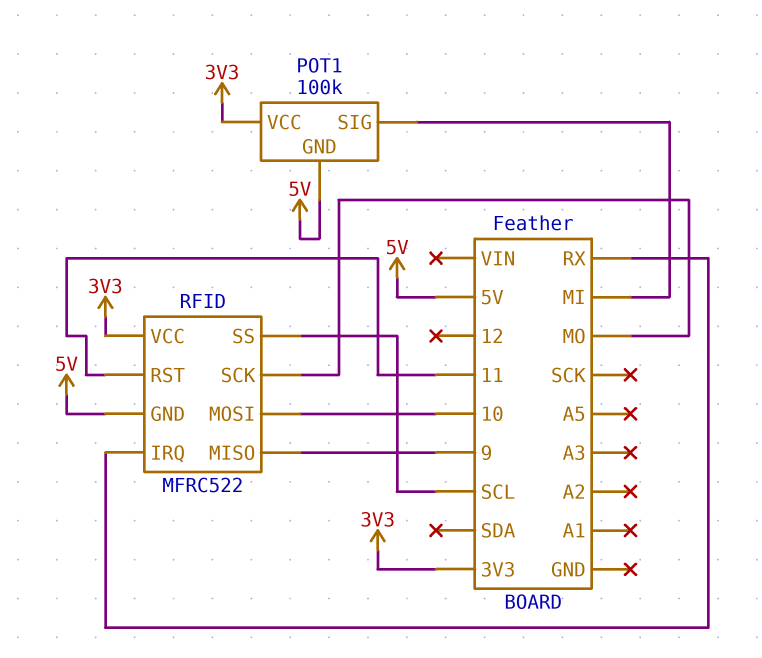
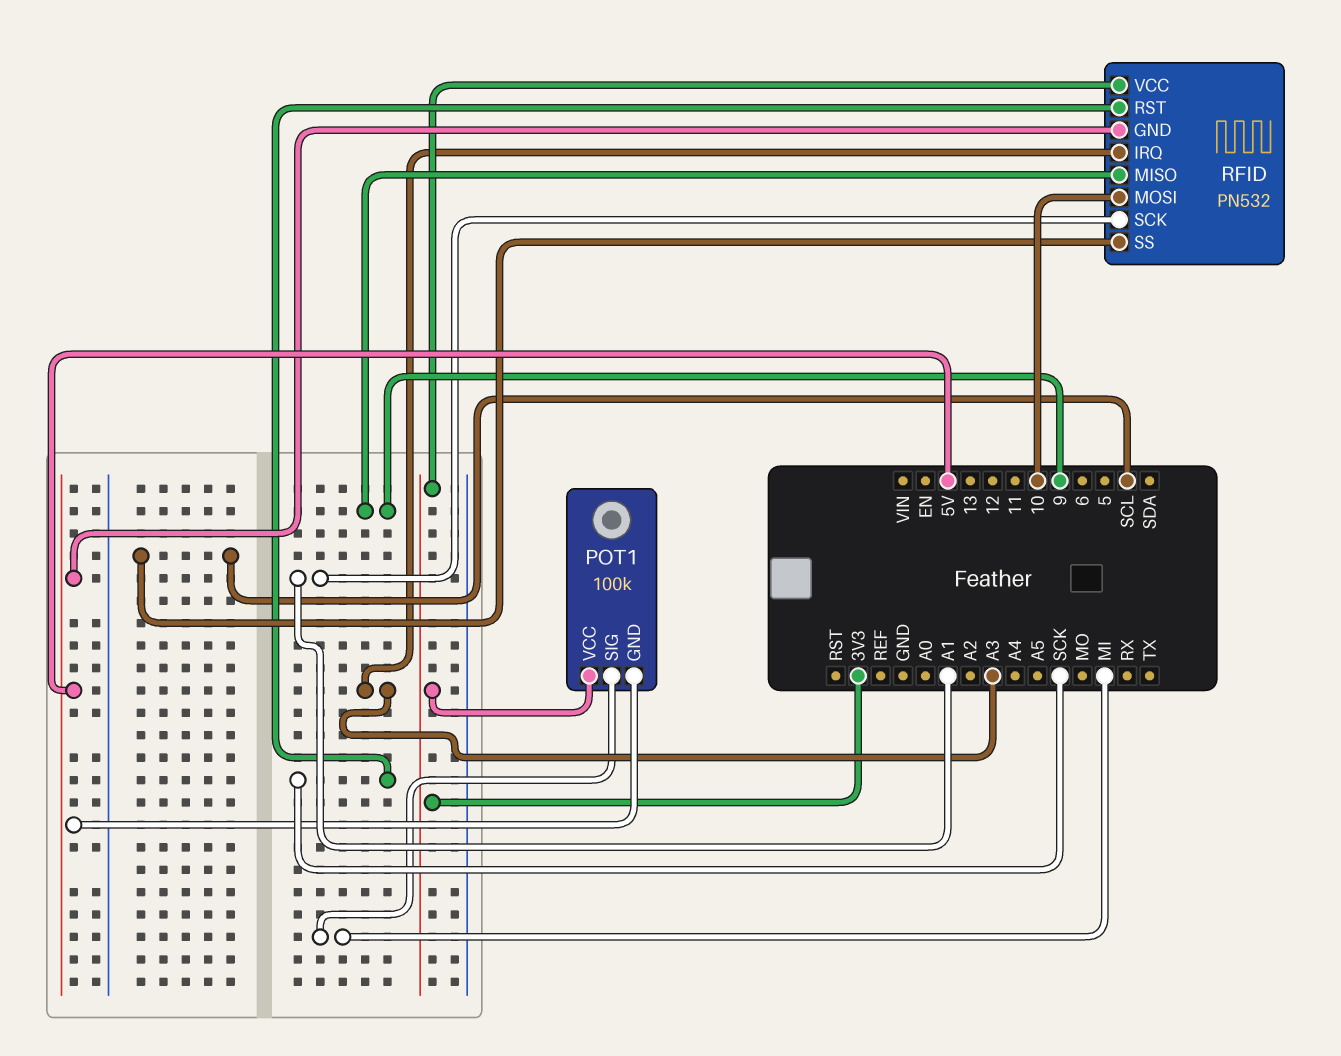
RFID: MFRC522 -> PN532
RFID pin IRQ: RX -> A3
RFID pin RST: 11 -> SCK
RFID pin SCK: MO -> A1

